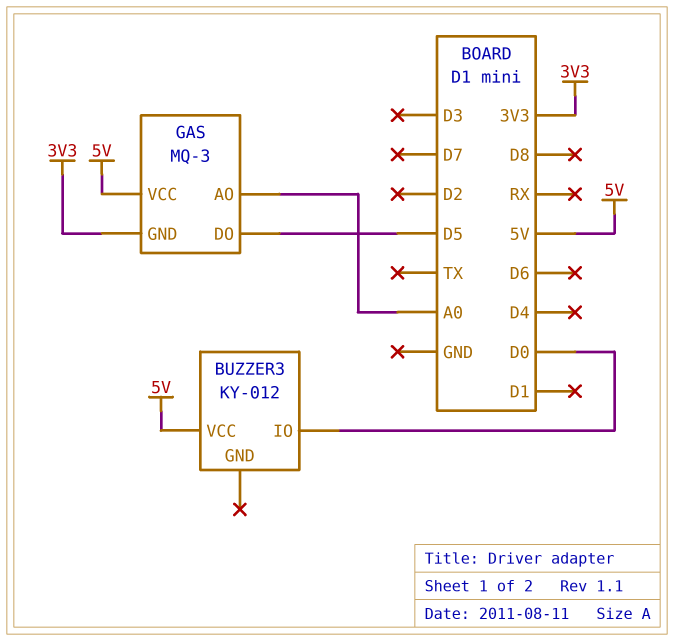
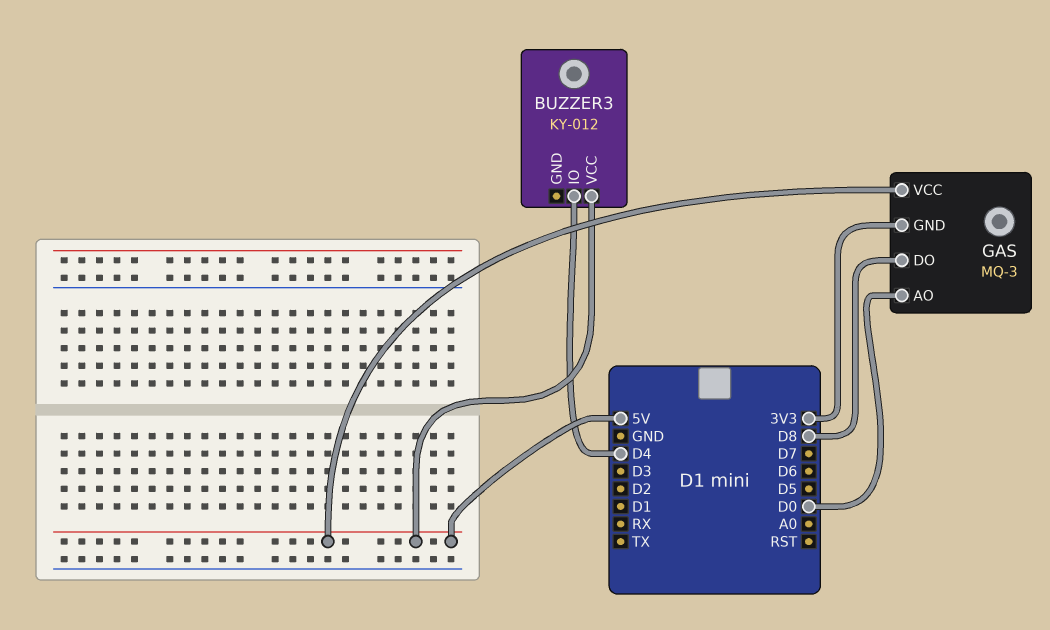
BUZZER3 pin IO: D0 -> D4
GAS pin AO: A0 -> D0
GAS pin DO: D5 -> D8

